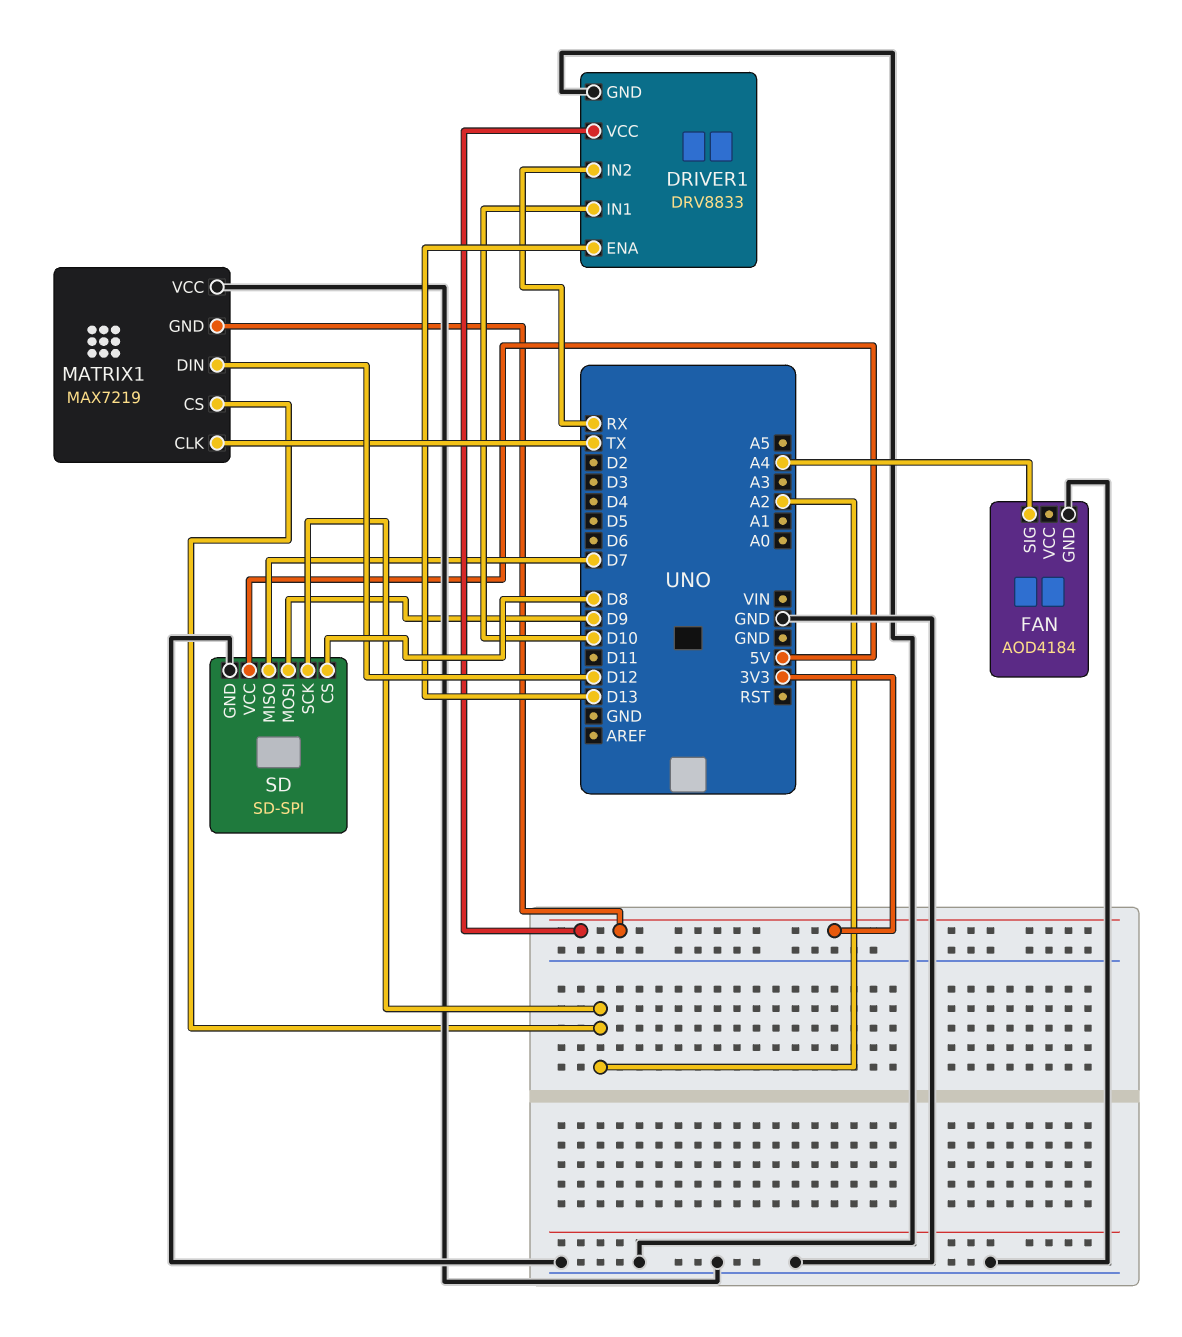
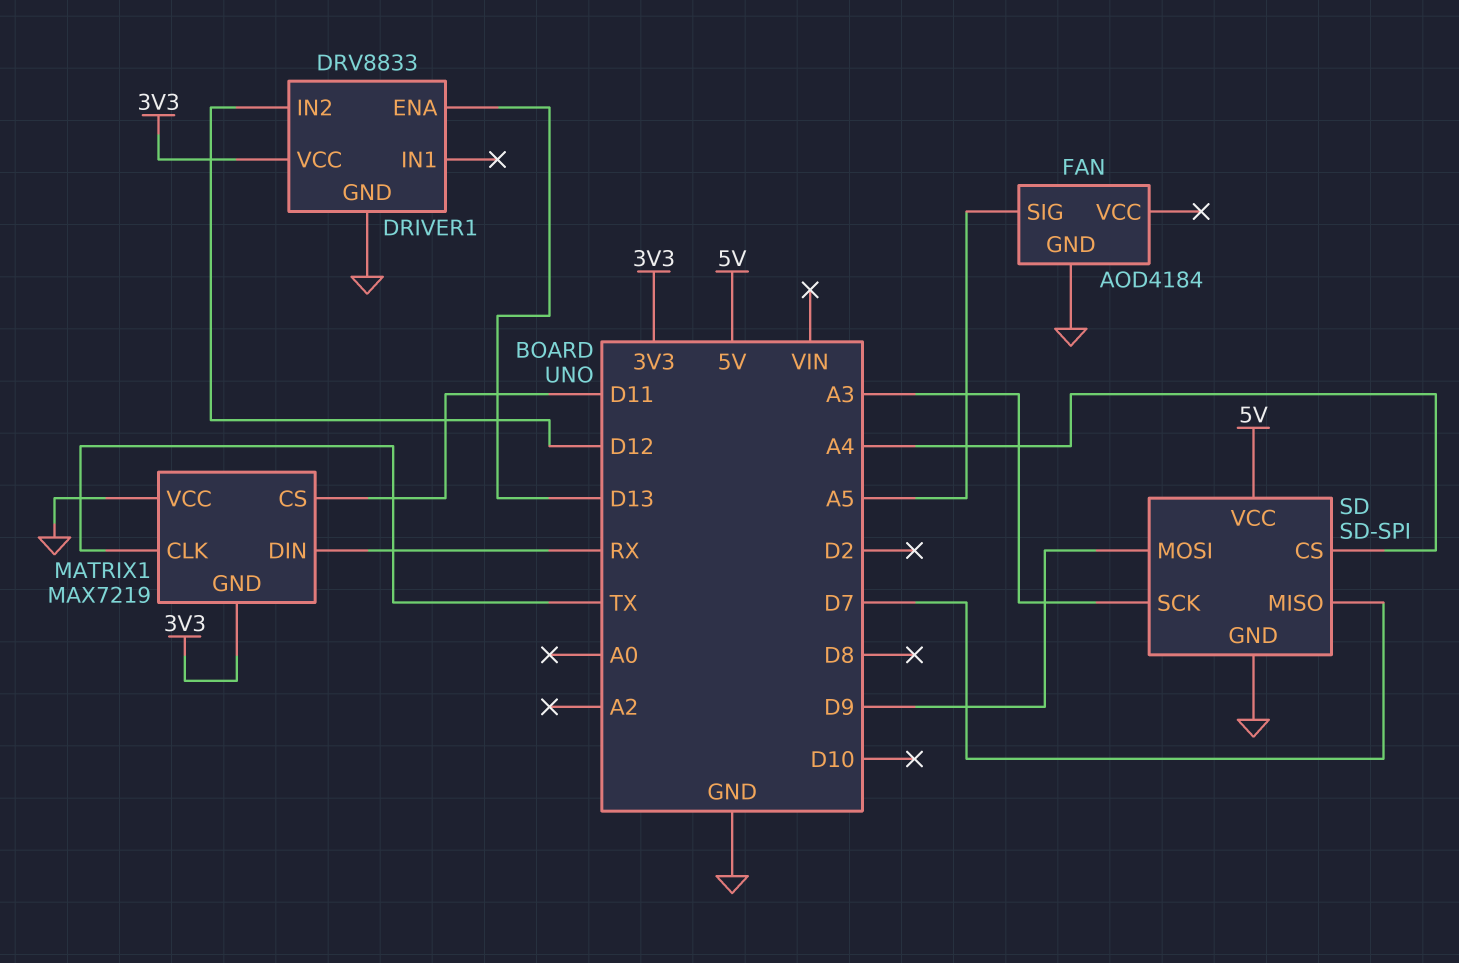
DRIVER1 pin IN1: D10 -> none
DRIVER1 pin IN2: RX -> D12
FAN pin SIG: A4 -> A5
MATRIX1 pin CS: A2 -> D11
MATRIX1 pin DIN: D12 -> RX
SD pin CS: D8 -> A4
SD pin SCK: A2 -> A3

